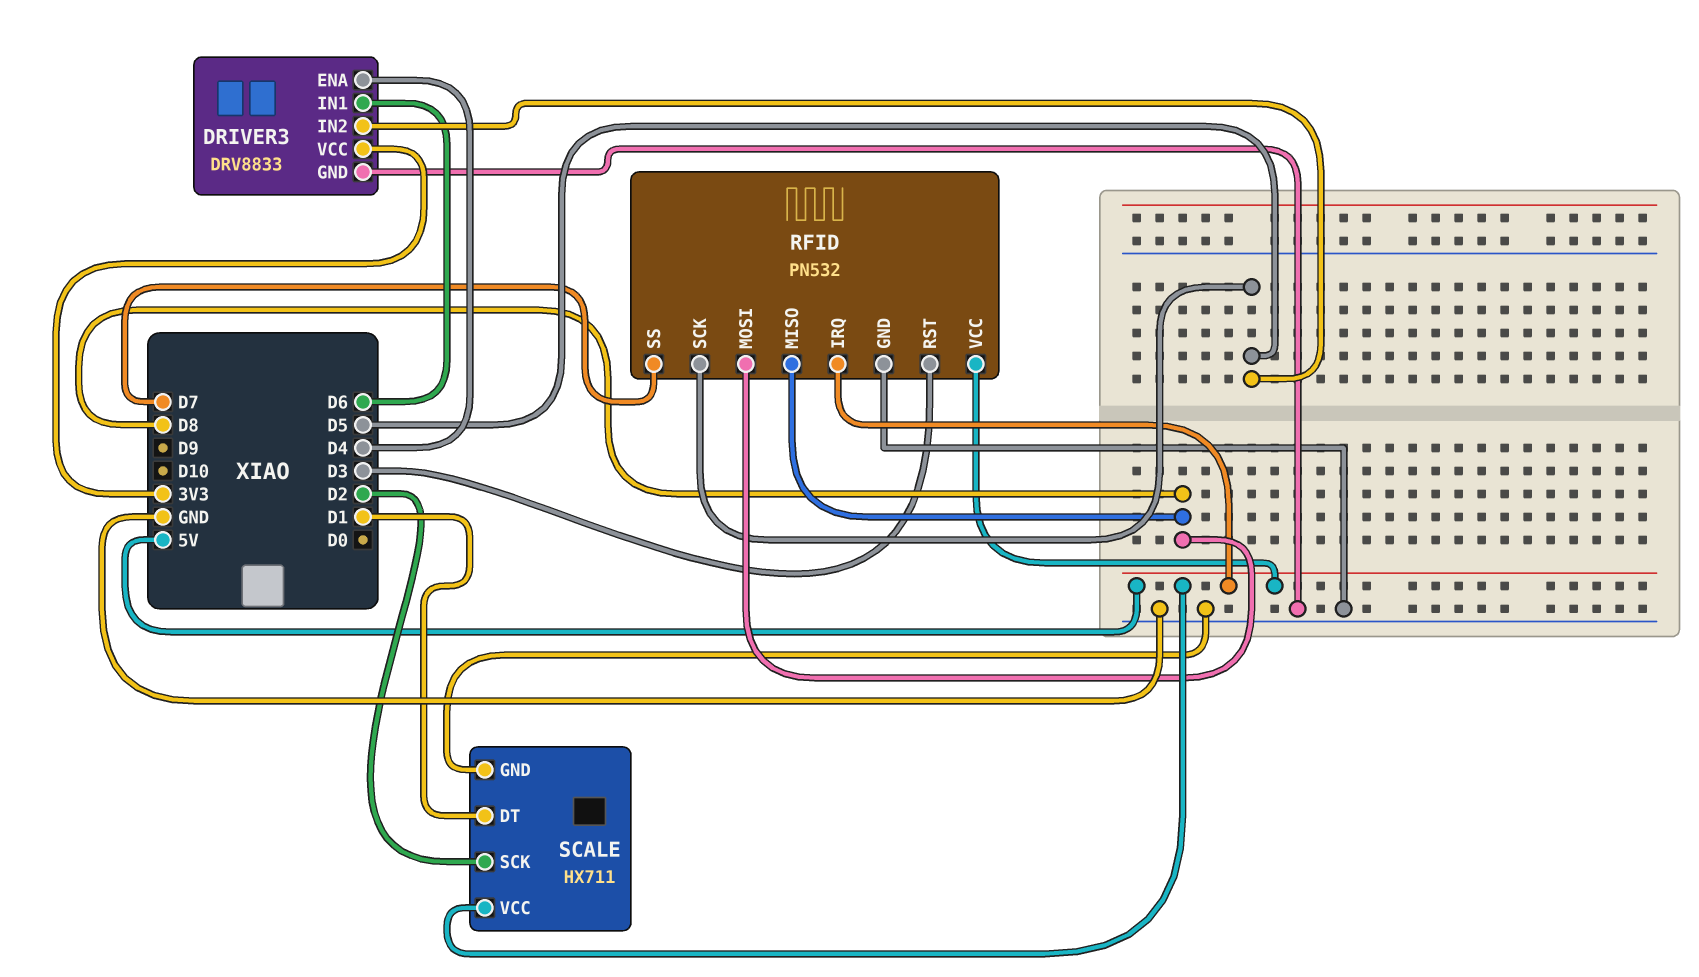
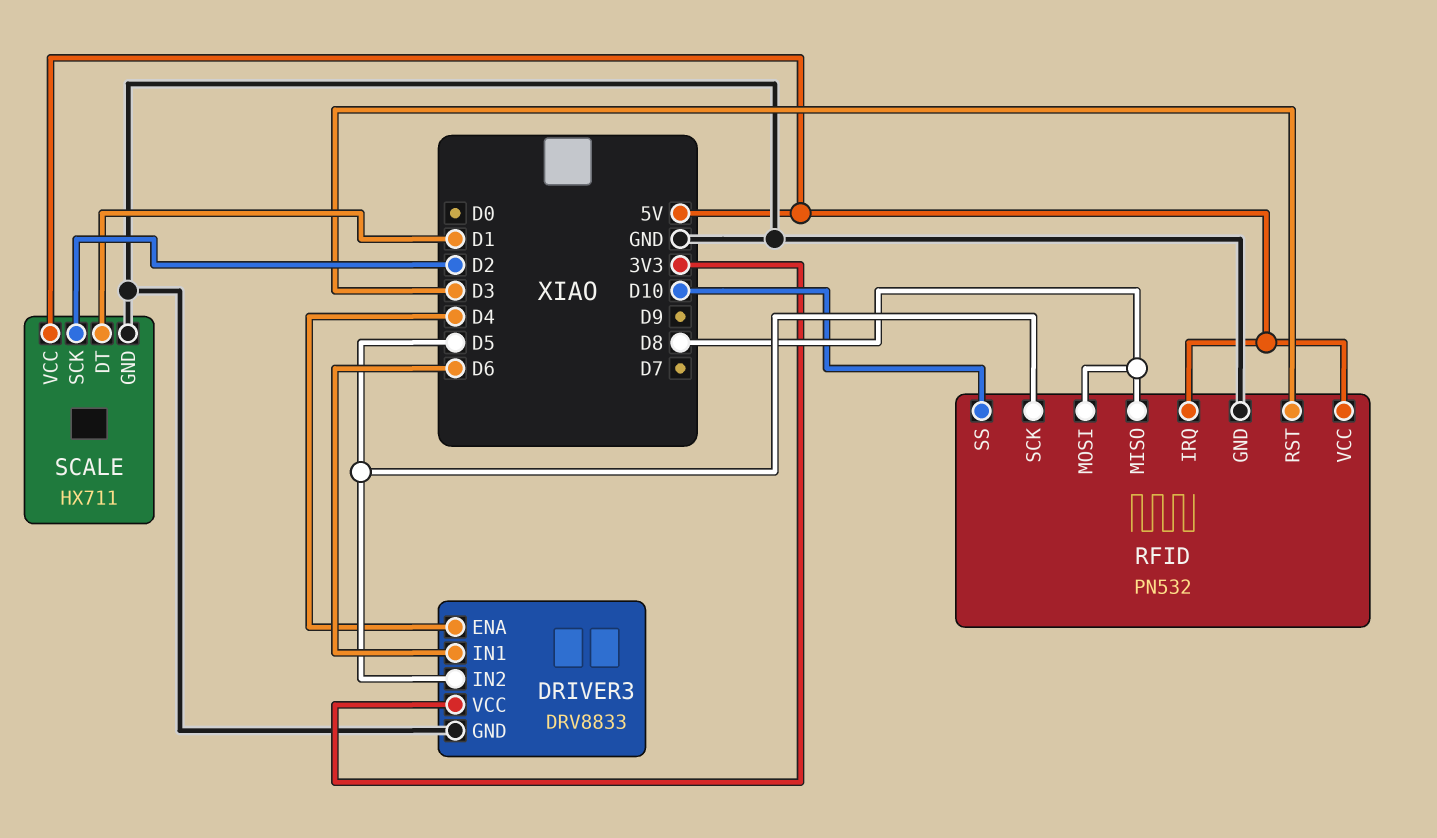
RFID pin SS: D7 -> D10

